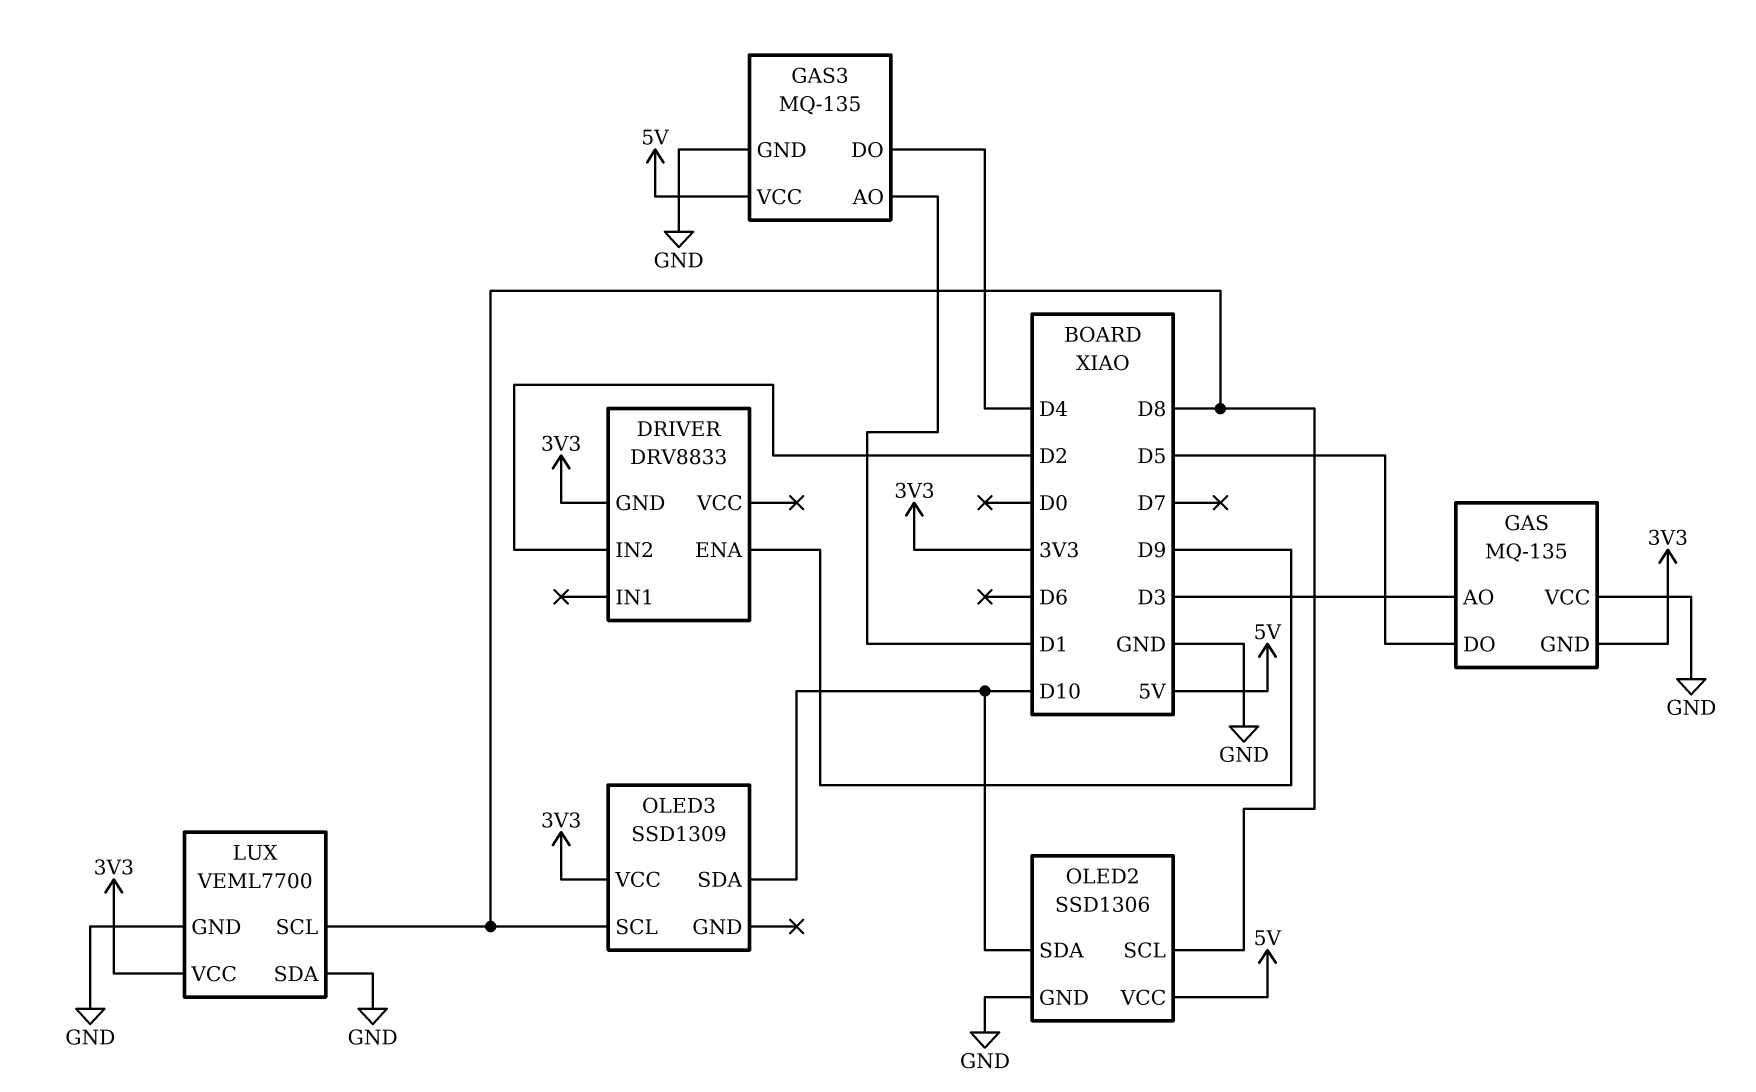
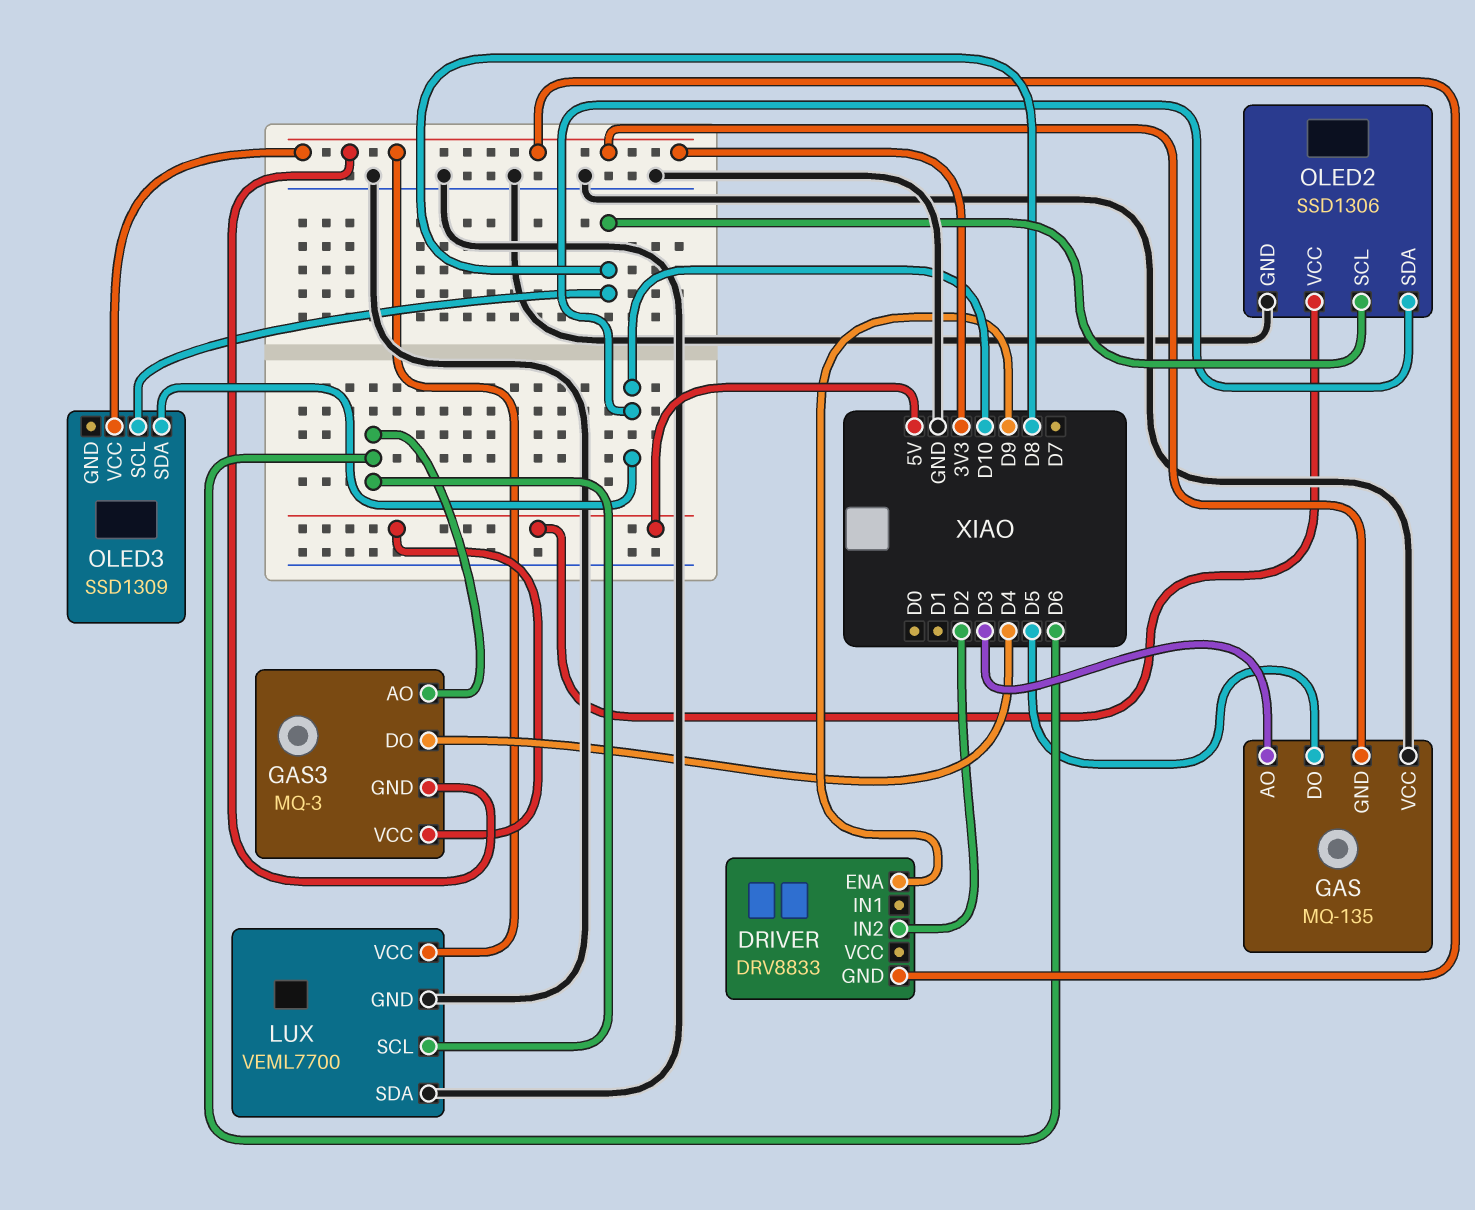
GAS3: MQ-135 -> MQ-3
GAS3 pin AO: D1 -> D6
GAS3 pin GND: GND -> 3V3
LUX pin SCL: D8 -> D6

